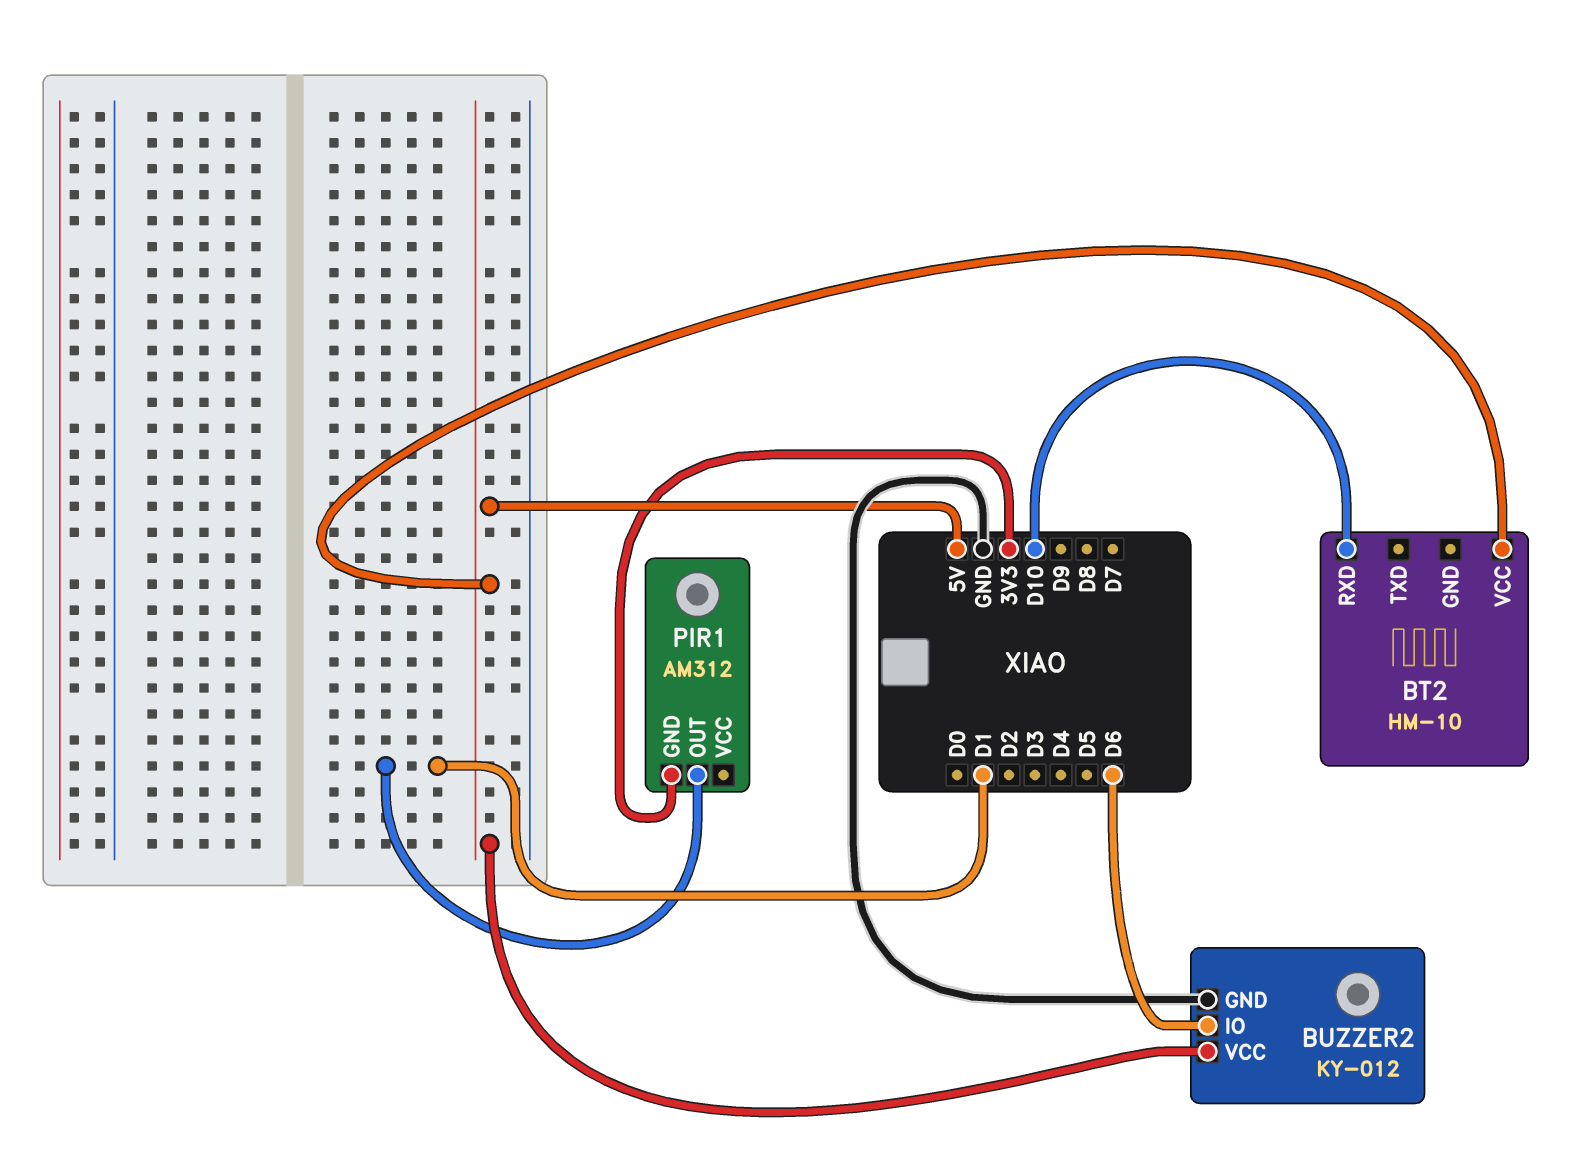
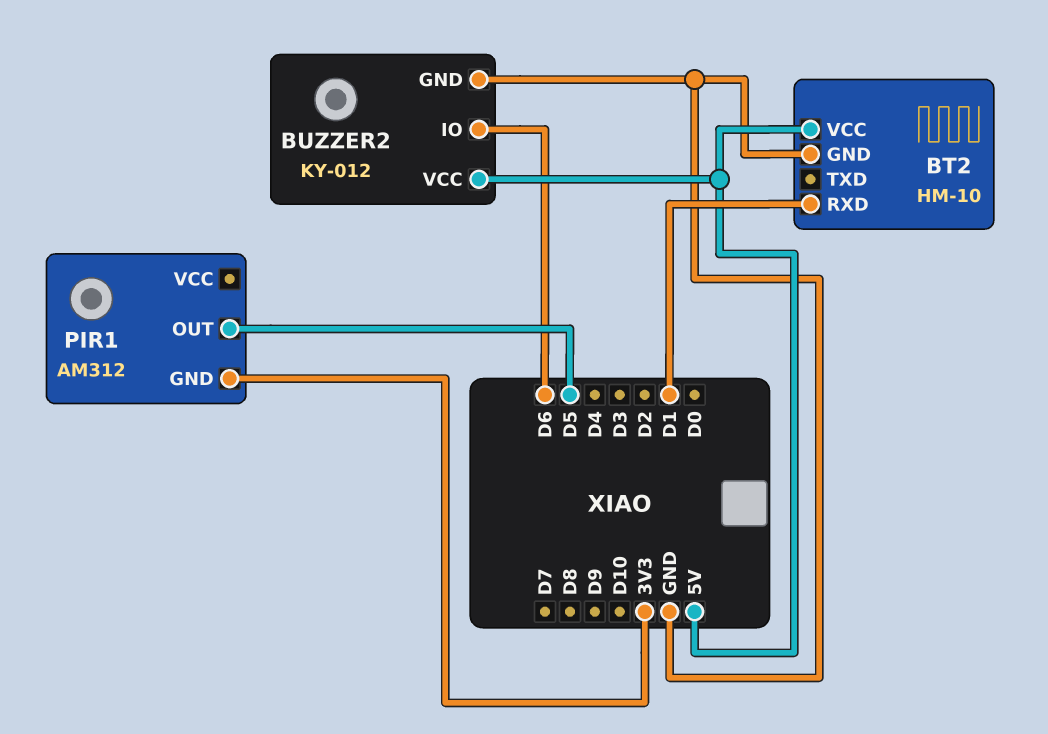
BT2 pin GND: none -> GND
BT2 pin RXD: D10 -> D1
PIR1 pin OUT: D1 -> D5

